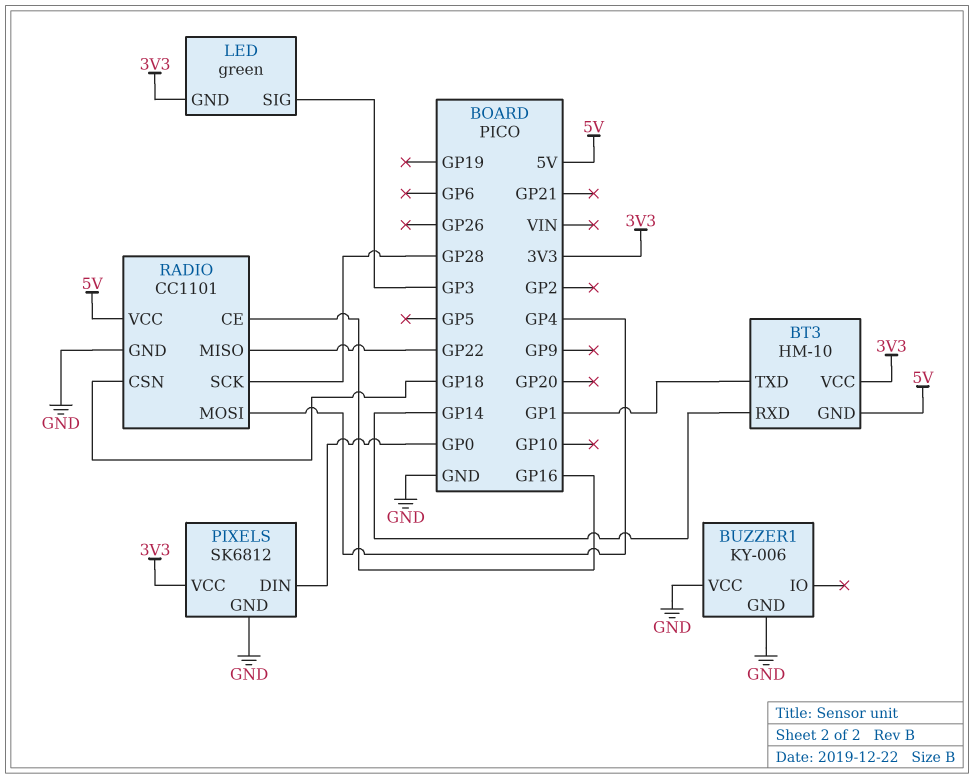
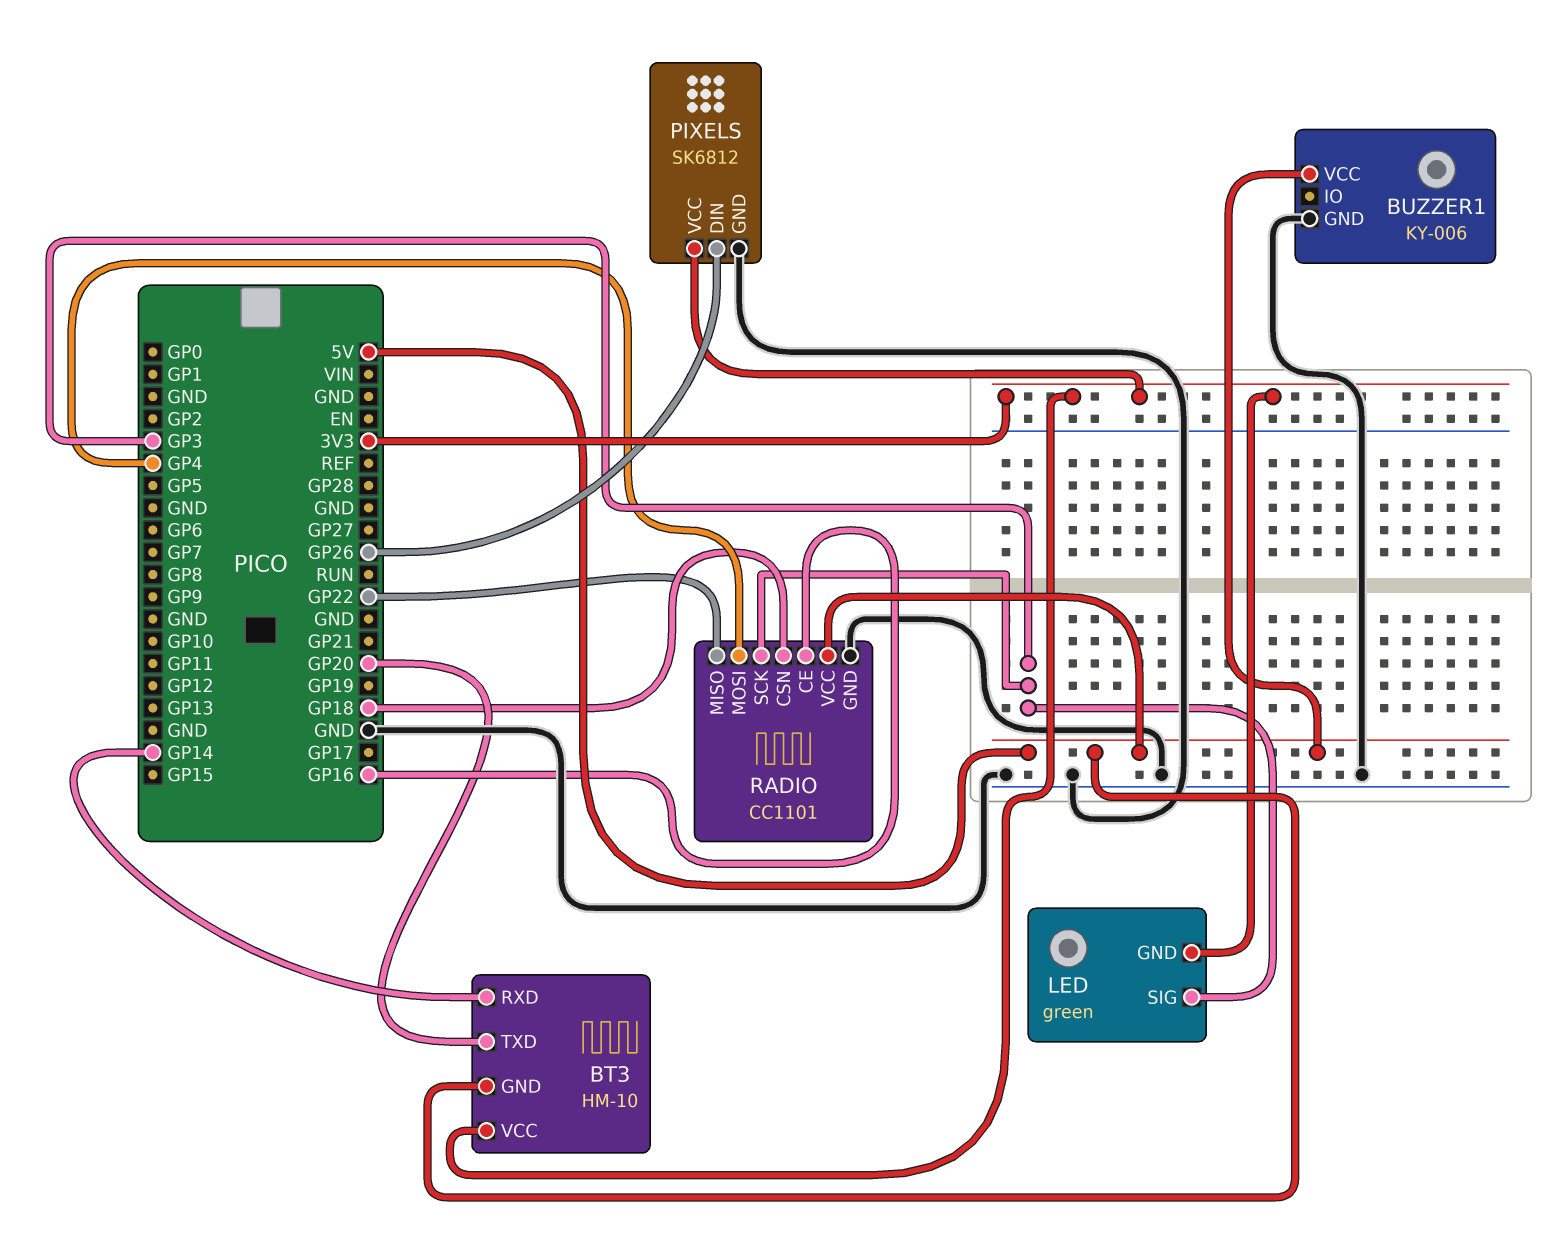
BT3 pin TXD: GP1 -> GP20
BUZZER1 pin VCC: GND -> 5V
PIXELS pin DIN: GP0 -> GP26
RADIO pin SCK: GP28 -> GP3

